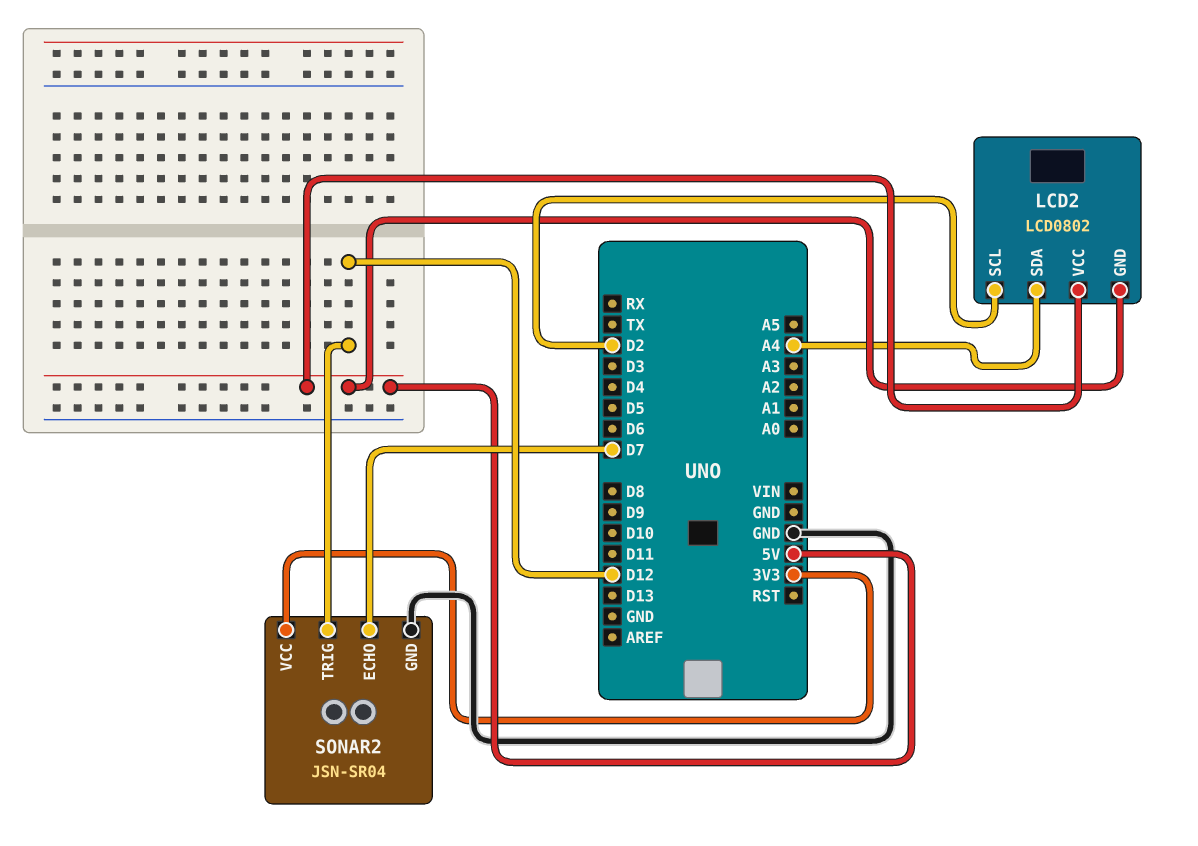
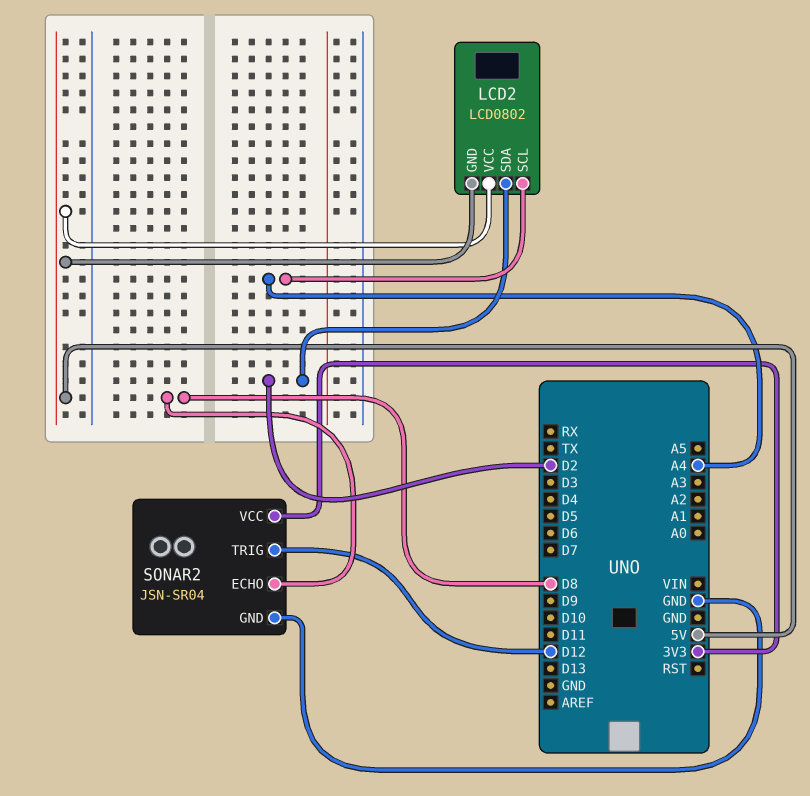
LCD2 pin SCL: D2 -> A4
LCD2 pin SDA: A4 -> D2
SONAR2 pin ECHO: D7 -> D8

